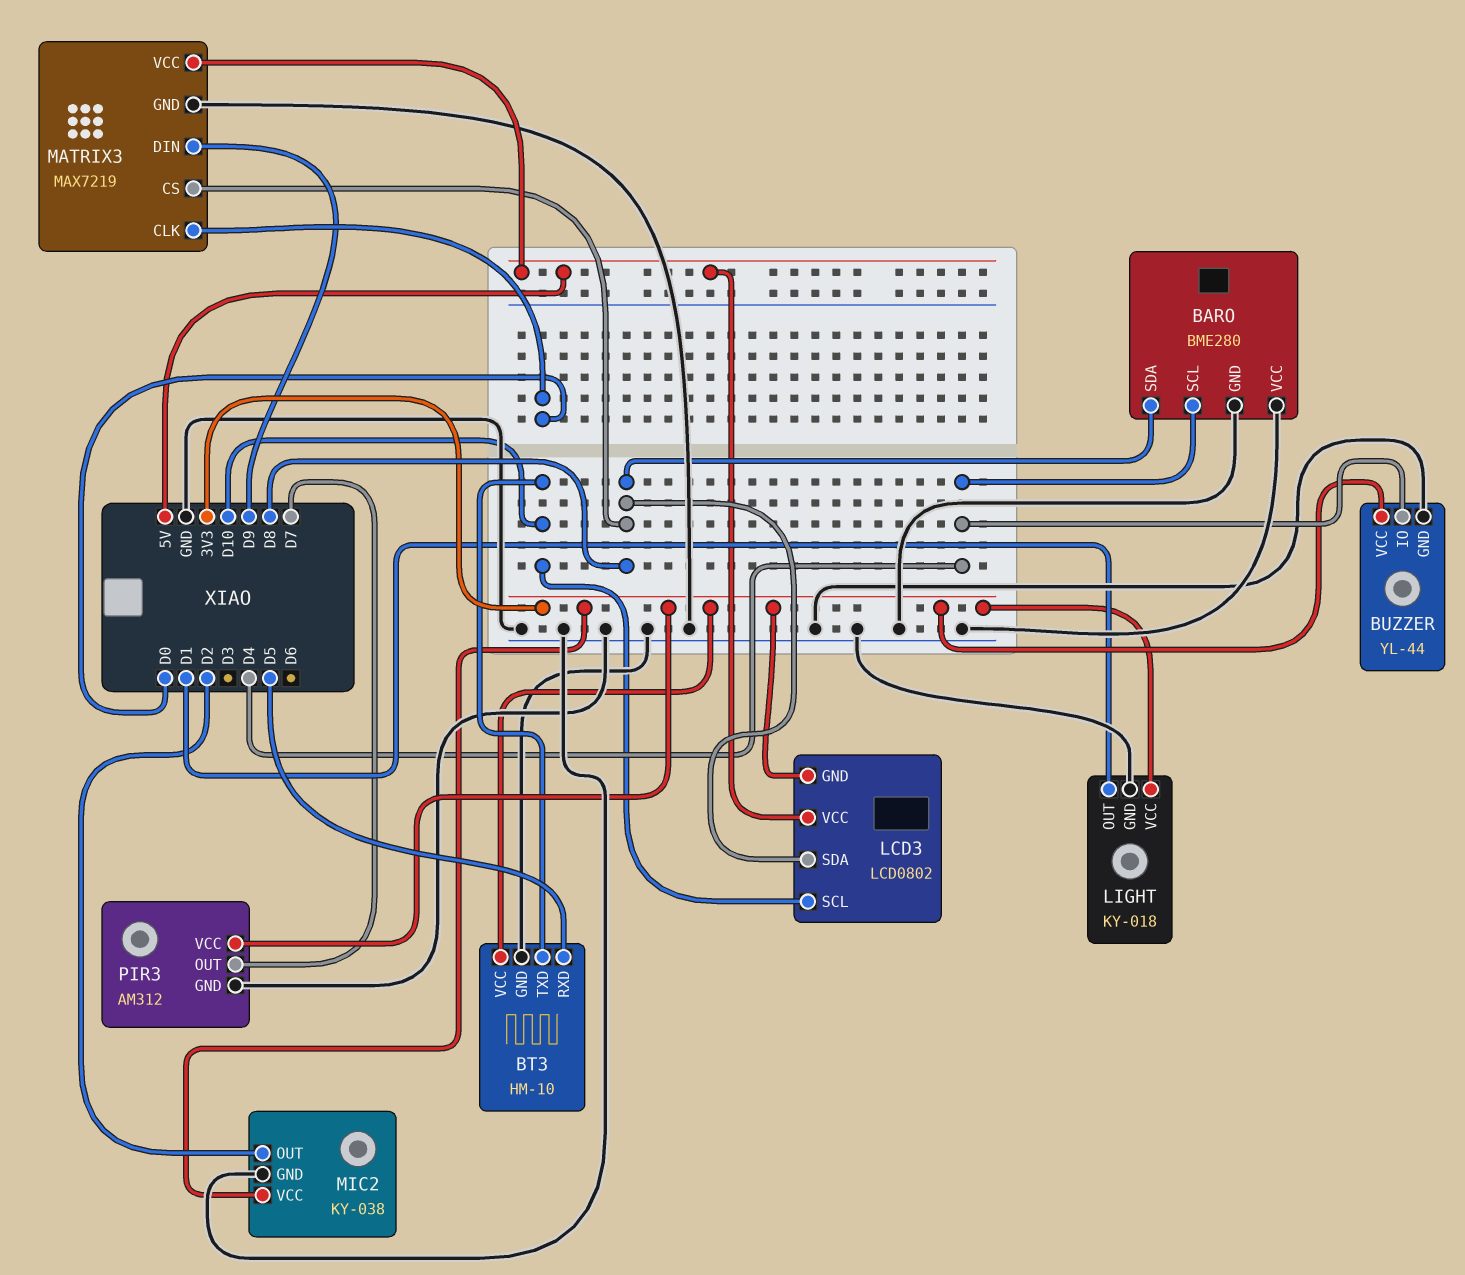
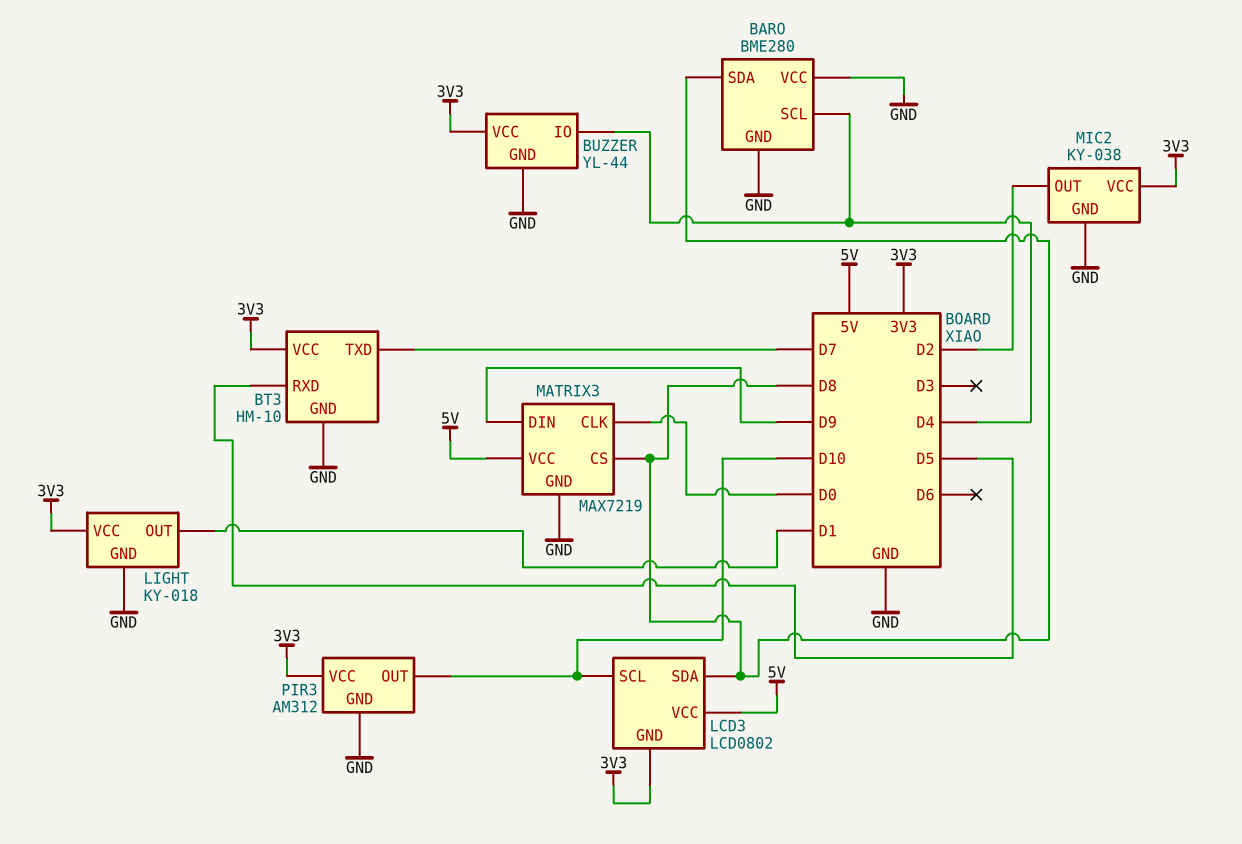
BT3 pin TXD: D10 -> D7
PIR3 pin OUT: D7 -> D10

